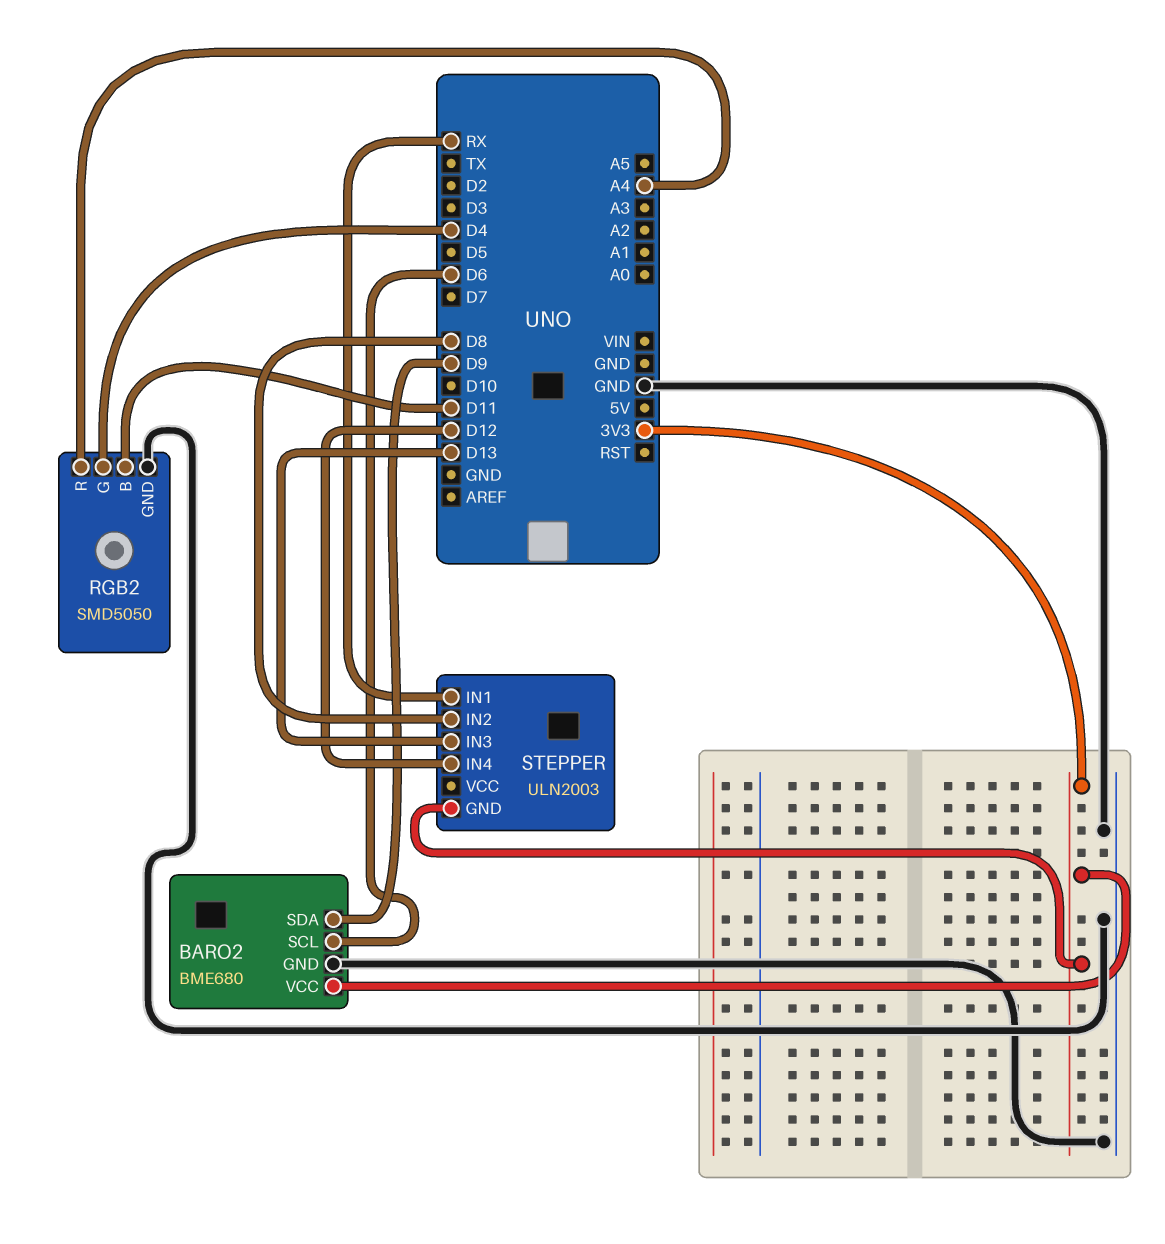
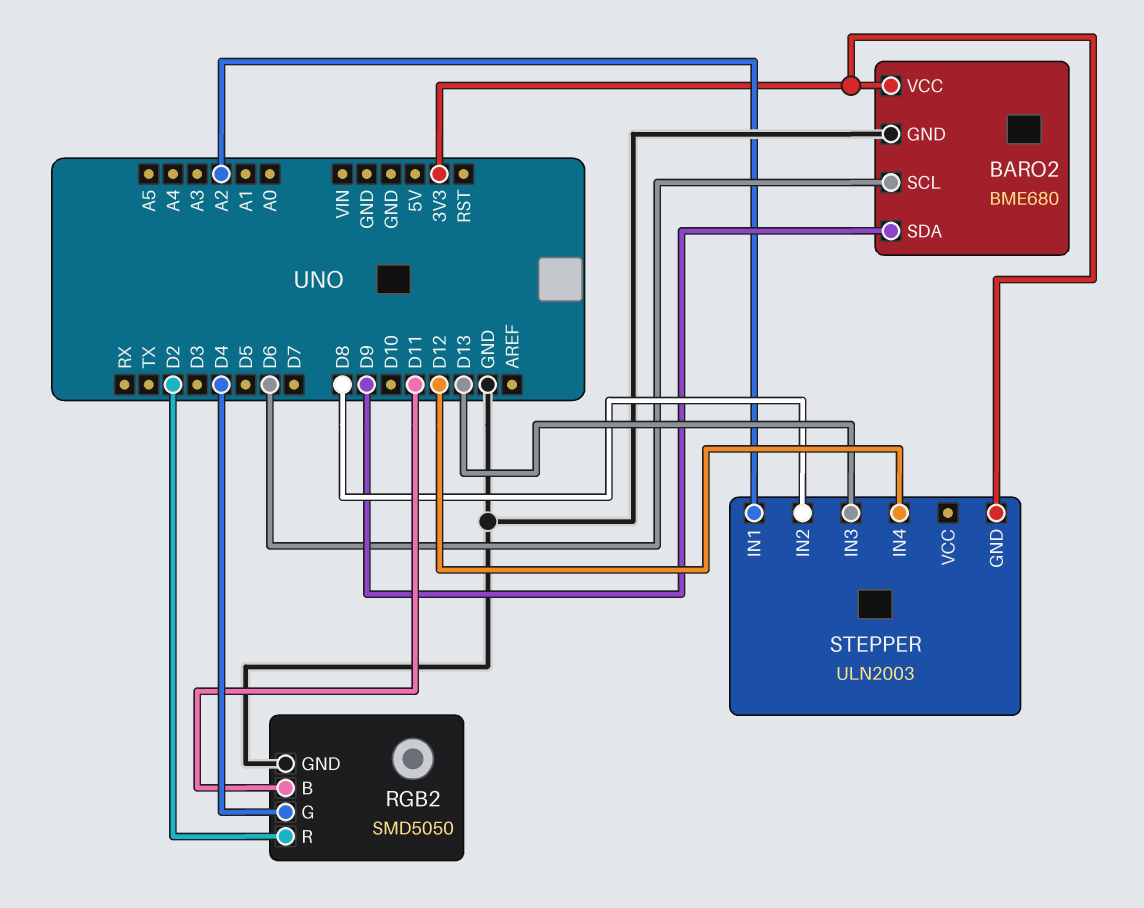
RGB2 pin R: A4 -> D2
STEPPER pin IN1: RX -> A2

